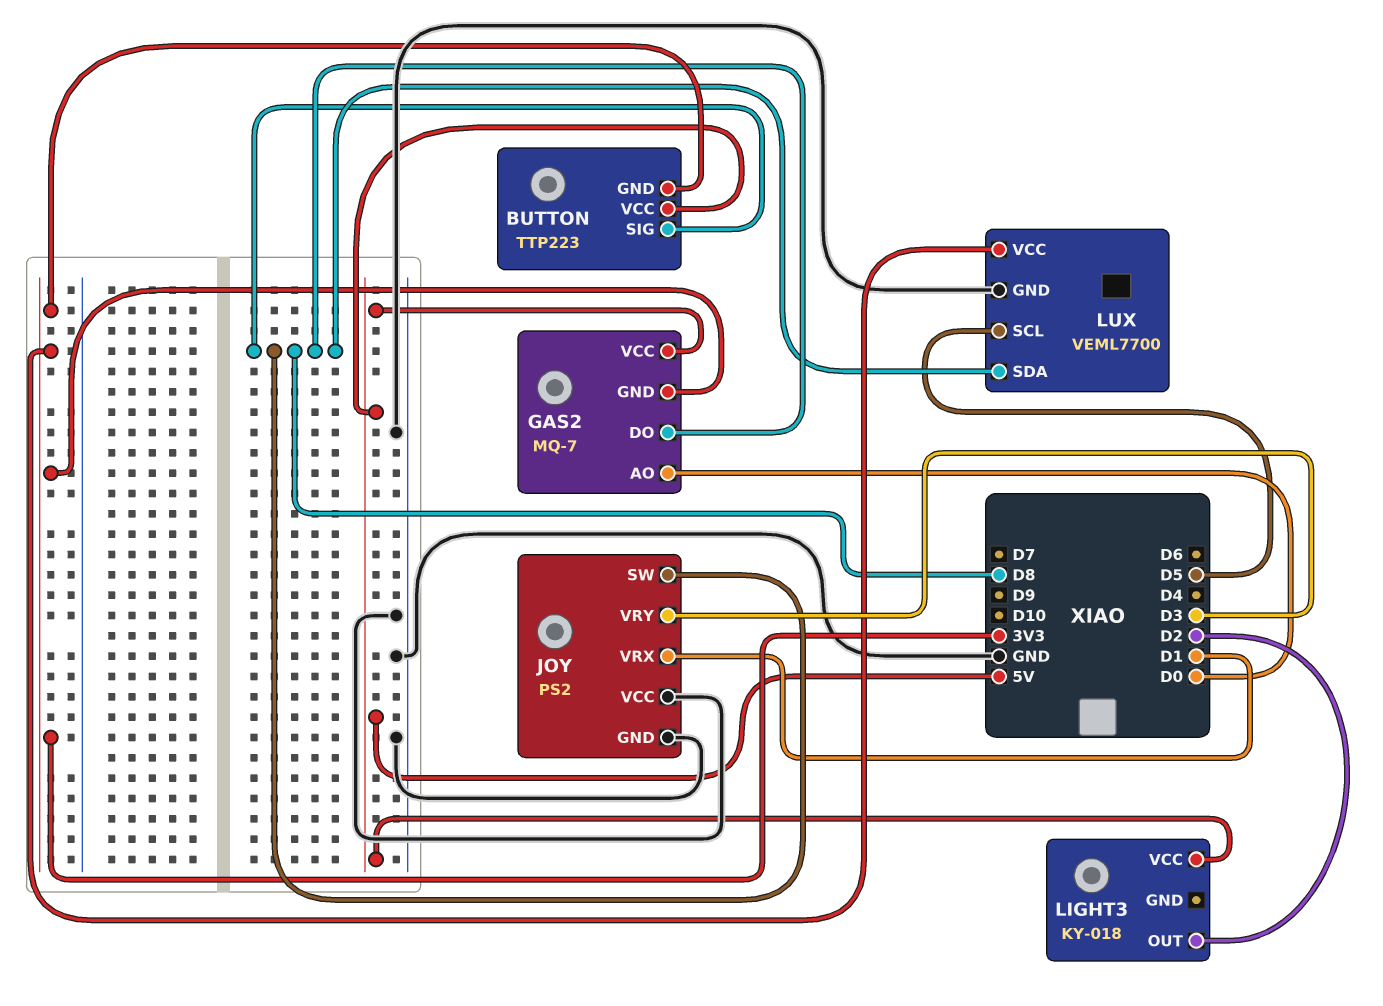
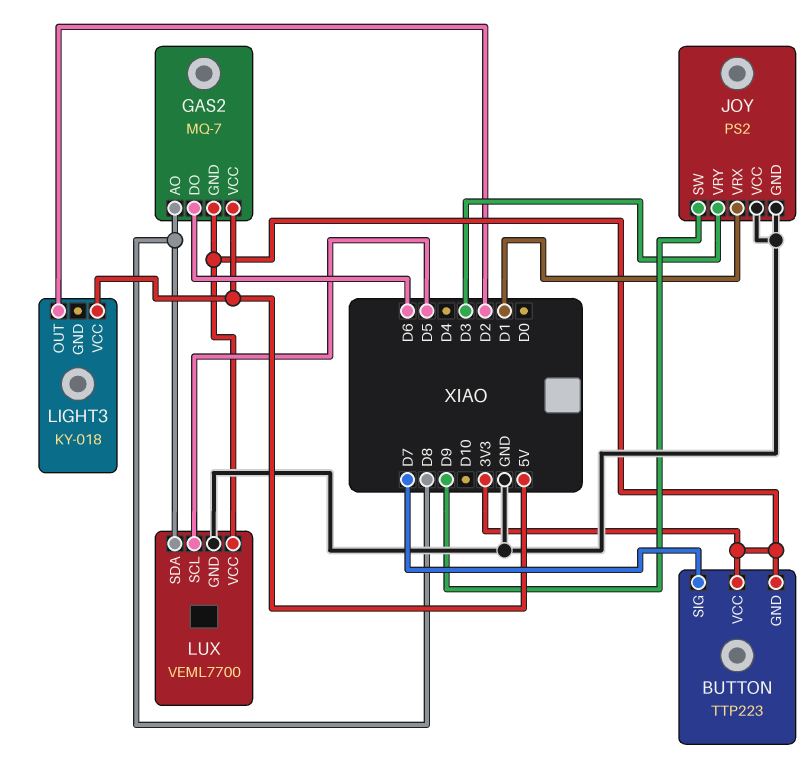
BUTTON pin SIG: D8 -> D7
BUTTON pin VCC: 5V -> 3V3
GAS2 pin AO: D0 -> D8
GAS2 pin DO: D8 -> D6
JOY pin SW: D8 -> D9

